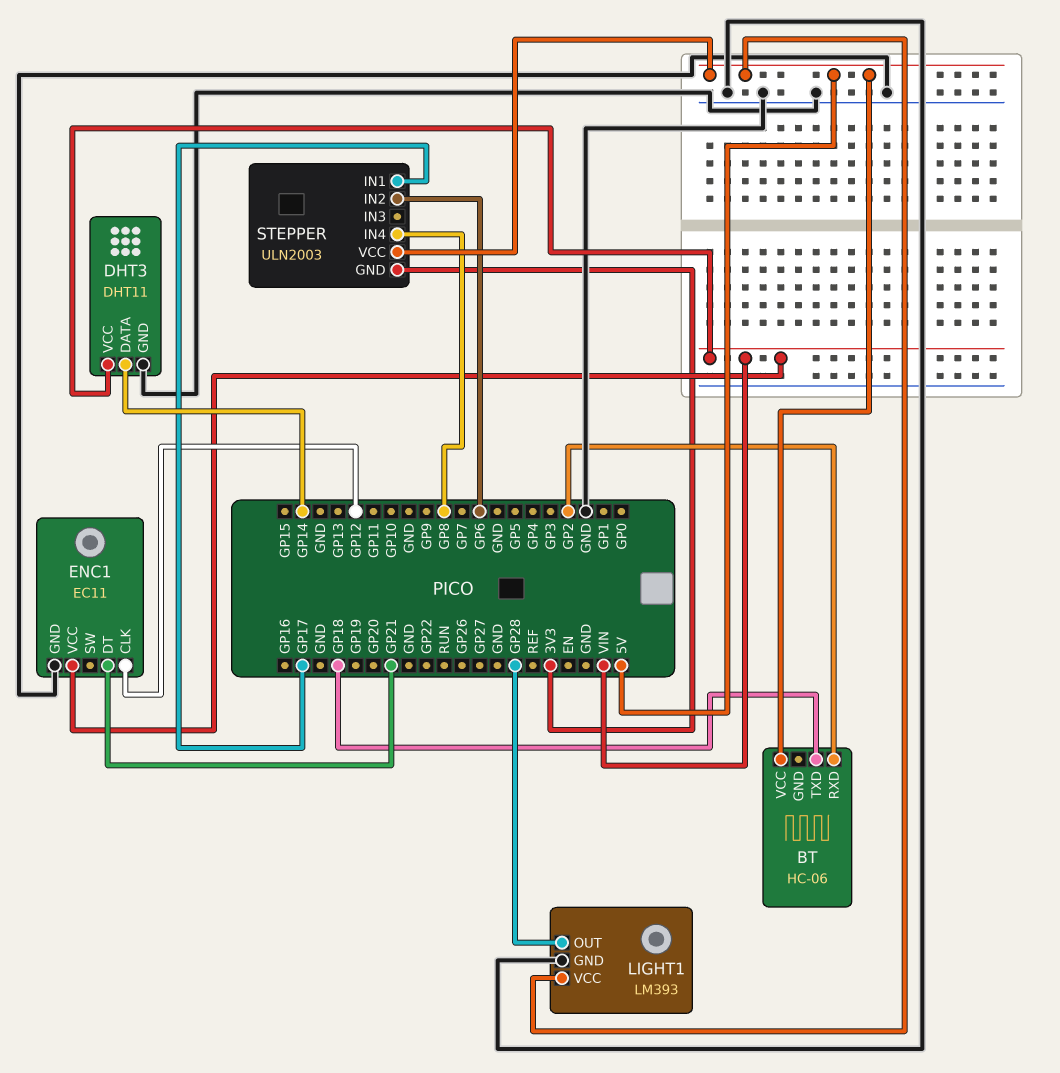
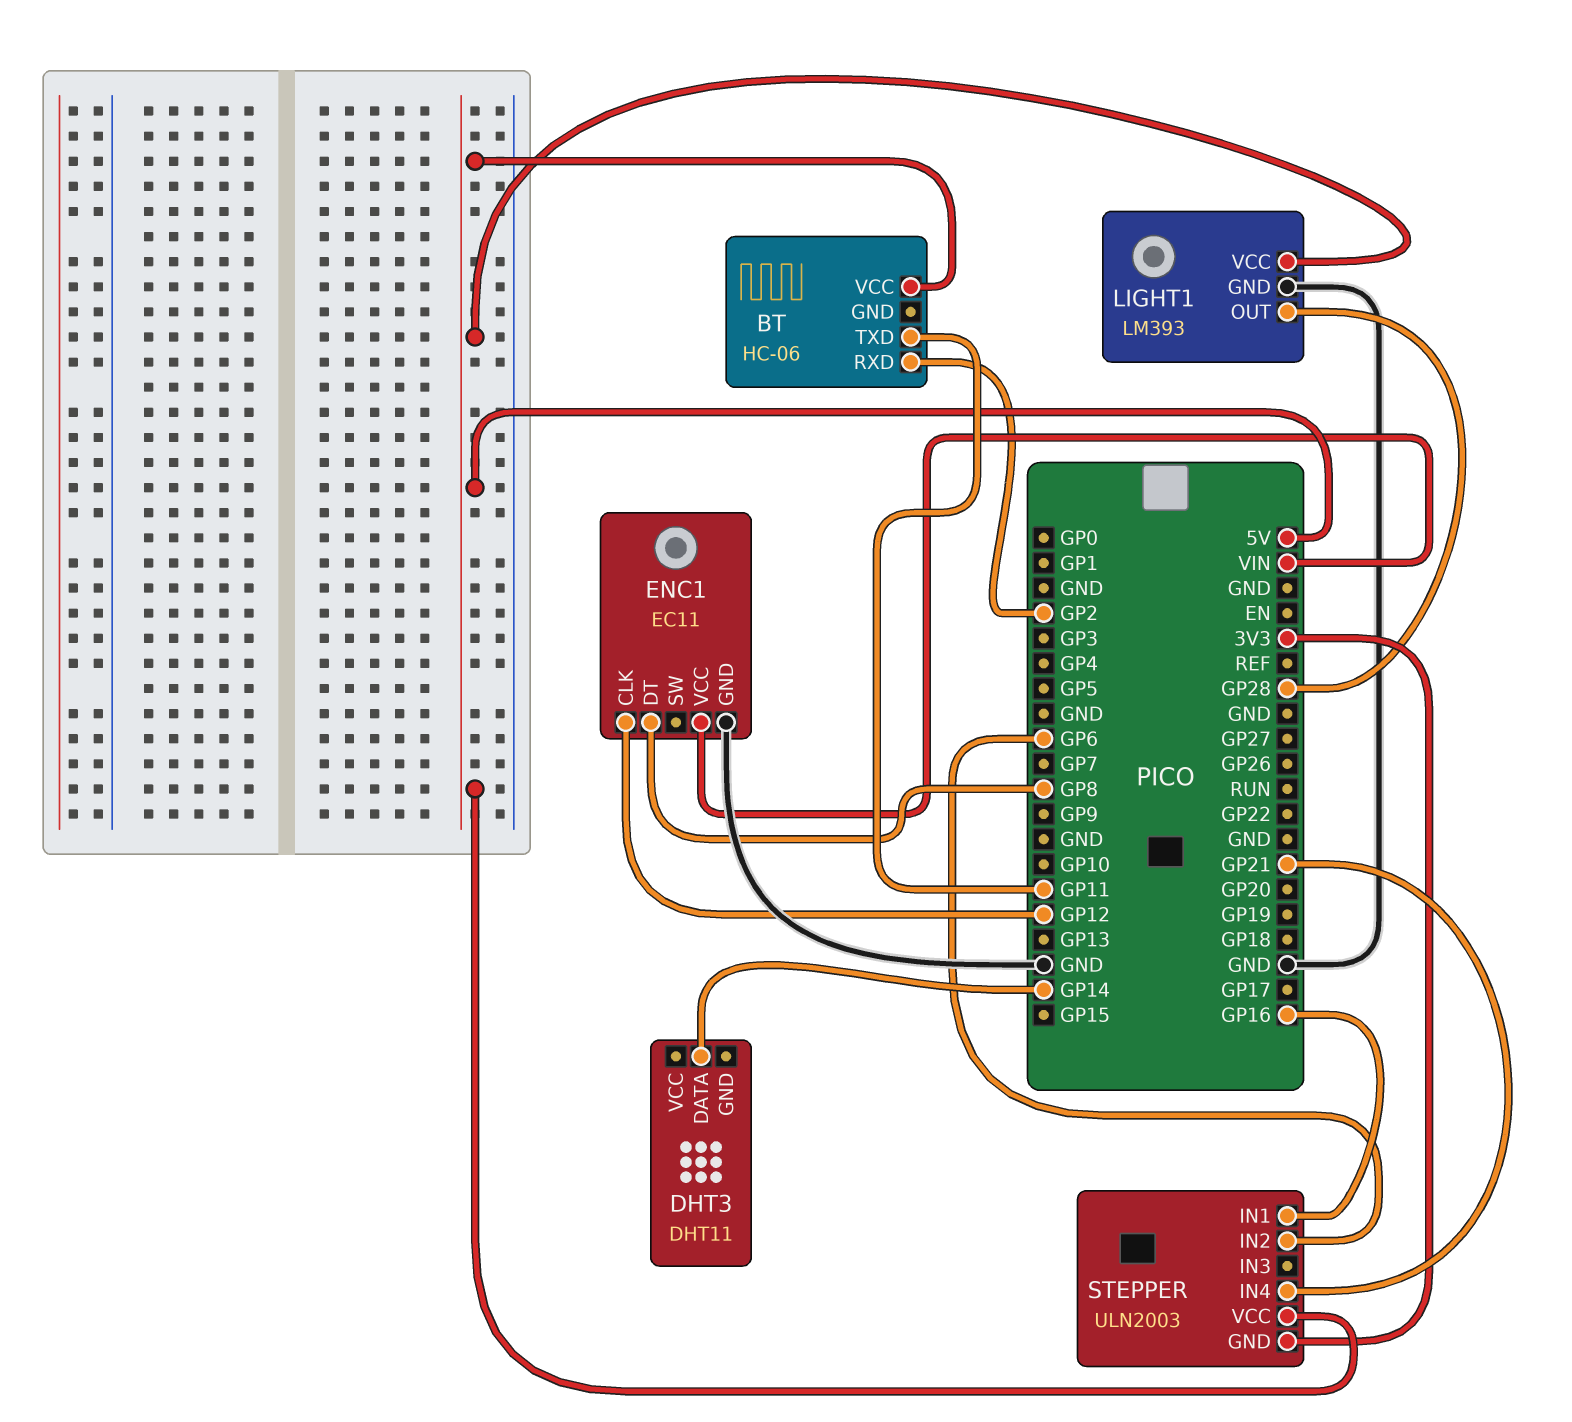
BT pin TXD: GP18 -> GP11
DHT3 pin GND: GND -> none
DHT3 pin VCC: VIN -> none
ENC1 pin DT: GP21 -> GP8
STEPPER pin IN1: GP17 -> GP16
STEPPER pin IN4: GP8 -> GP21

